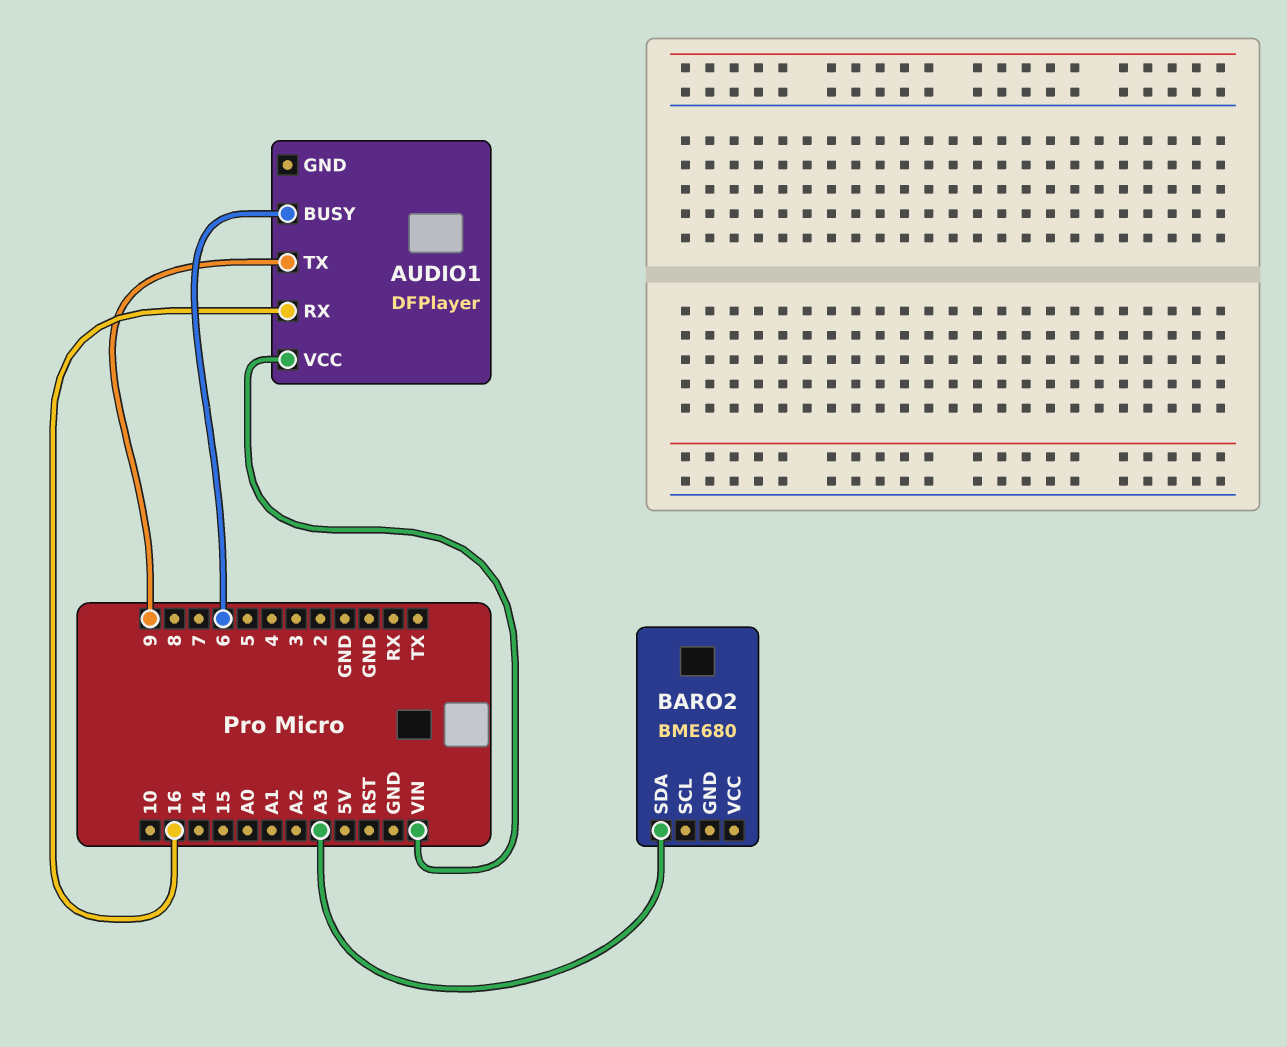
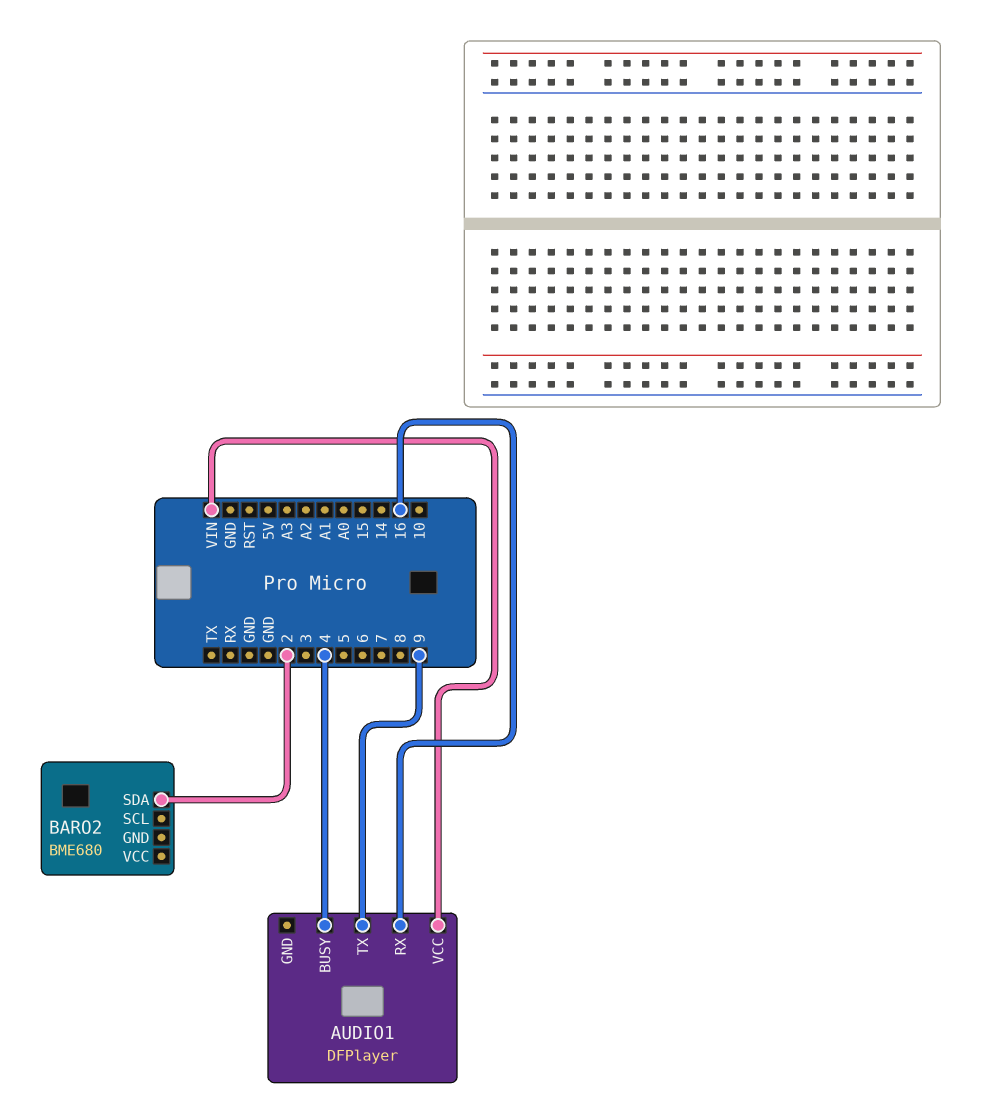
AUDIO1 pin BUSY: 6 -> 4
BARO2 pin SDA: A3 -> 2

